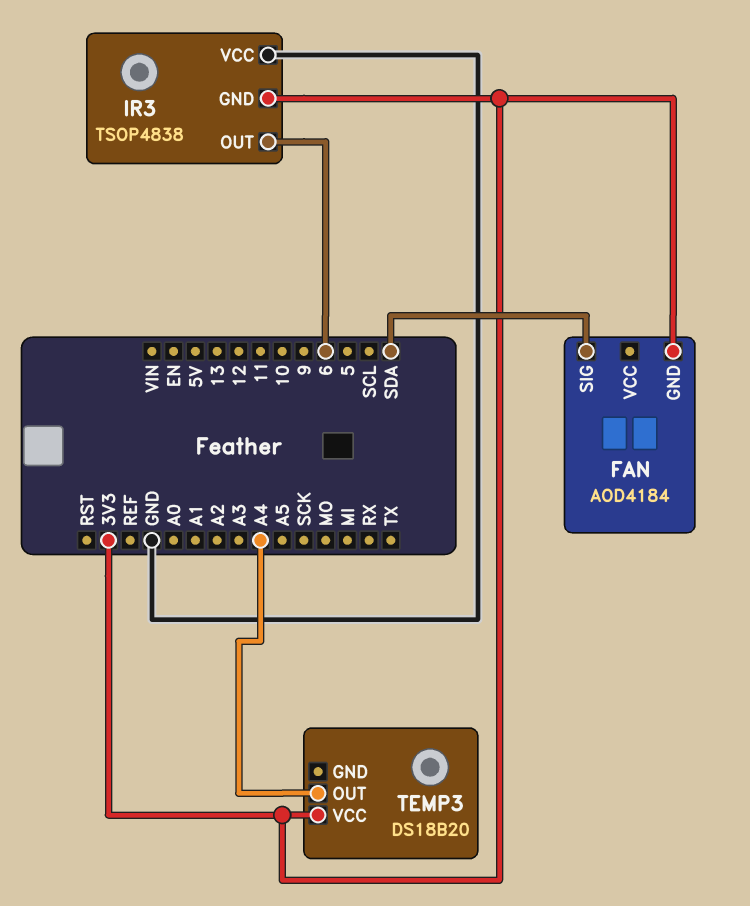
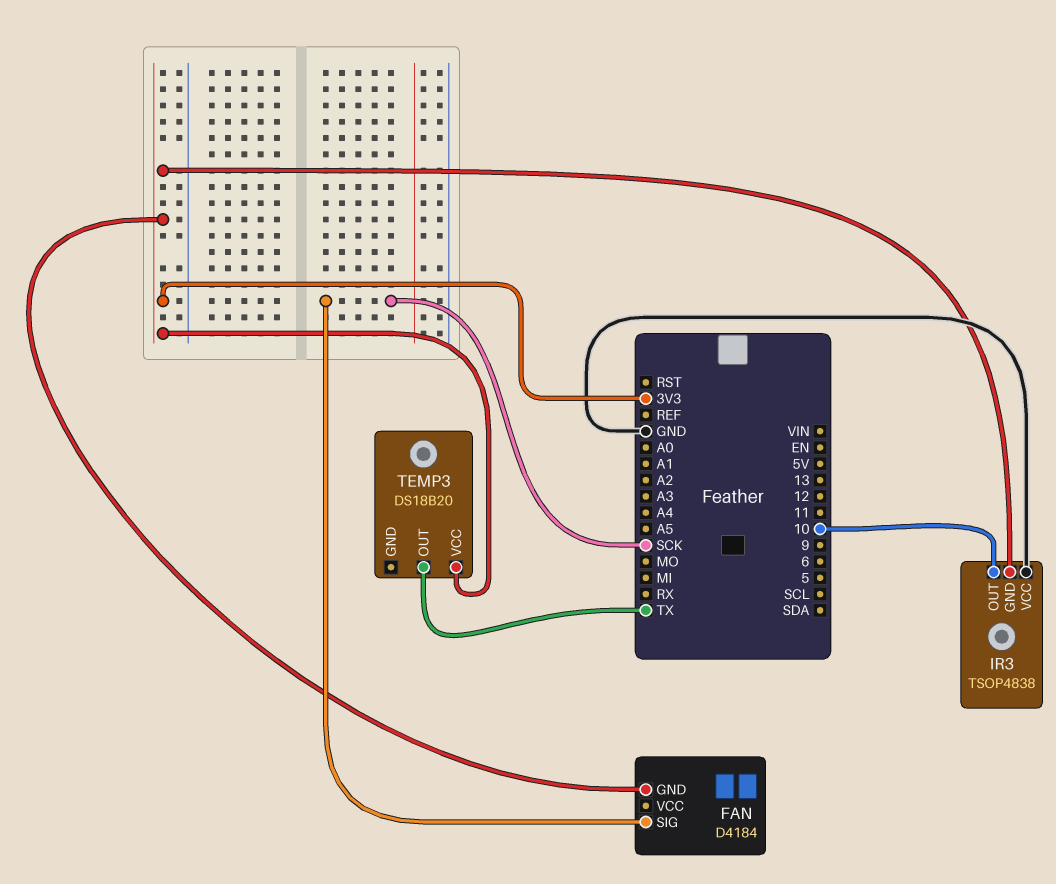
FAN: AOD4184 -> D4184
FAN pin SIG: SDA -> SCK
IR3 pin OUT: 6 -> 10
TEMP3 pin OUT: A4 -> TX

